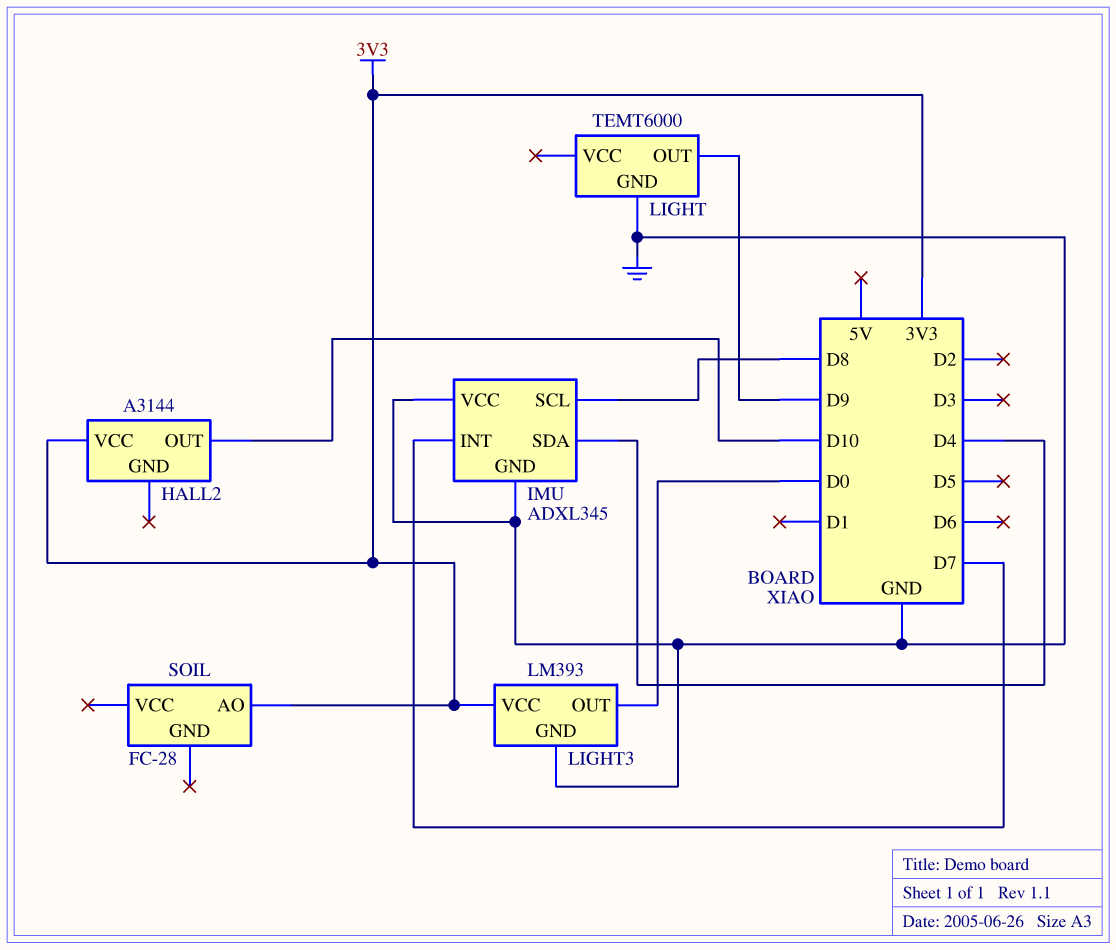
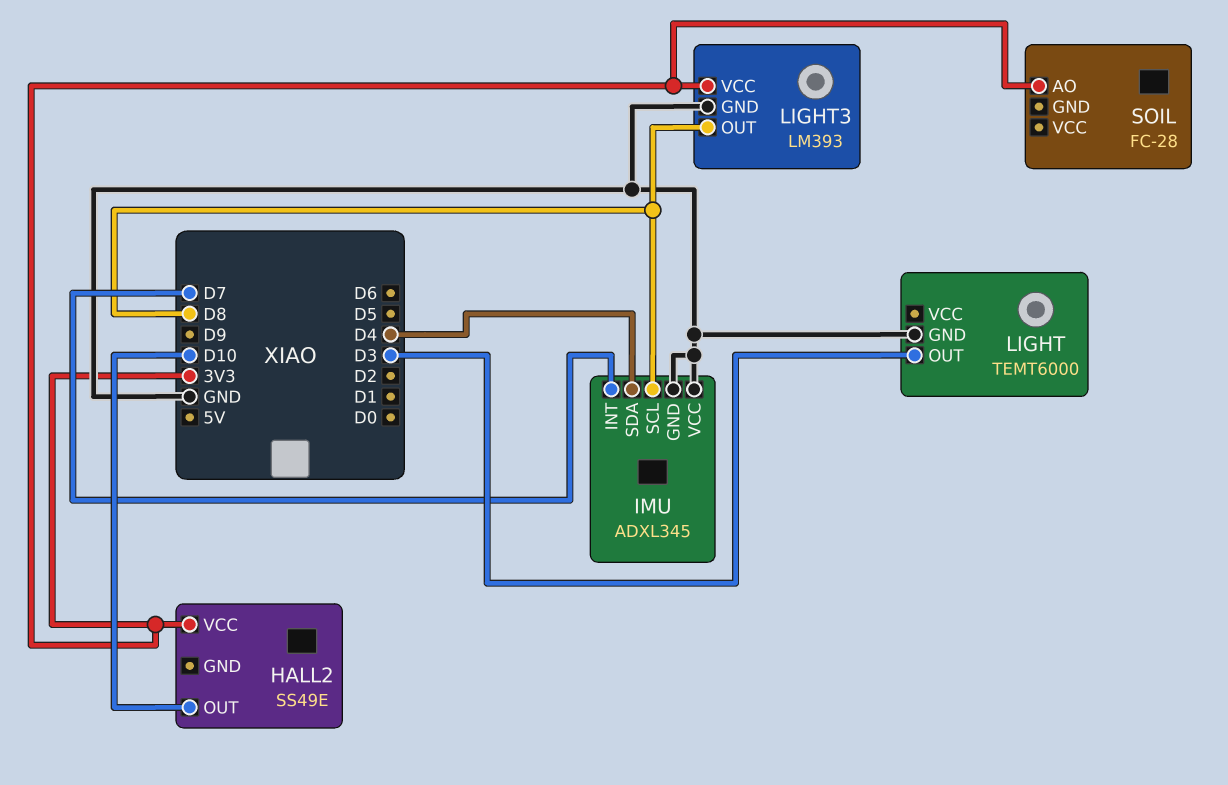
HALL2: A3144 -> SS49E
LIGHT pin OUT: D9 -> D3
LIGHT3 pin OUT: D0 -> D8

